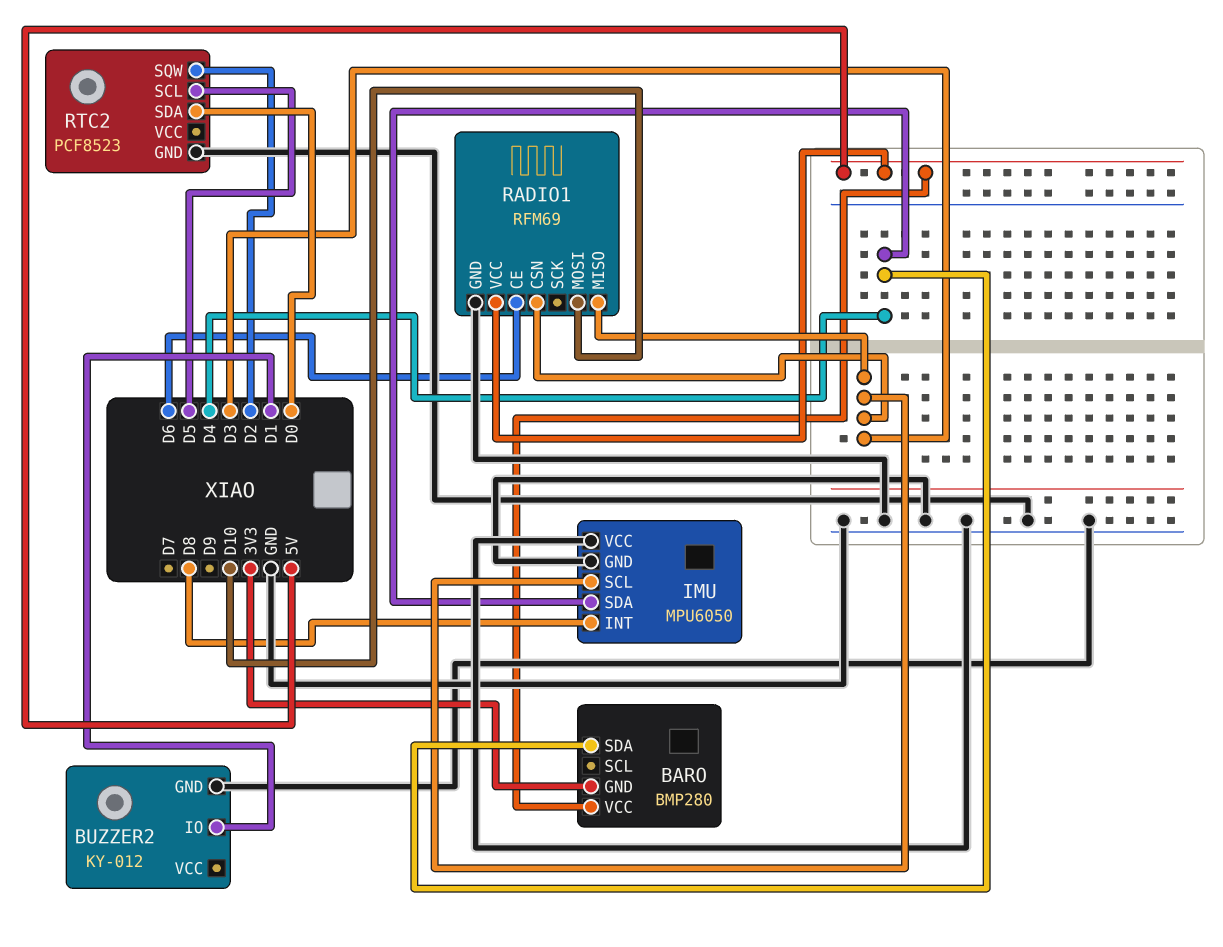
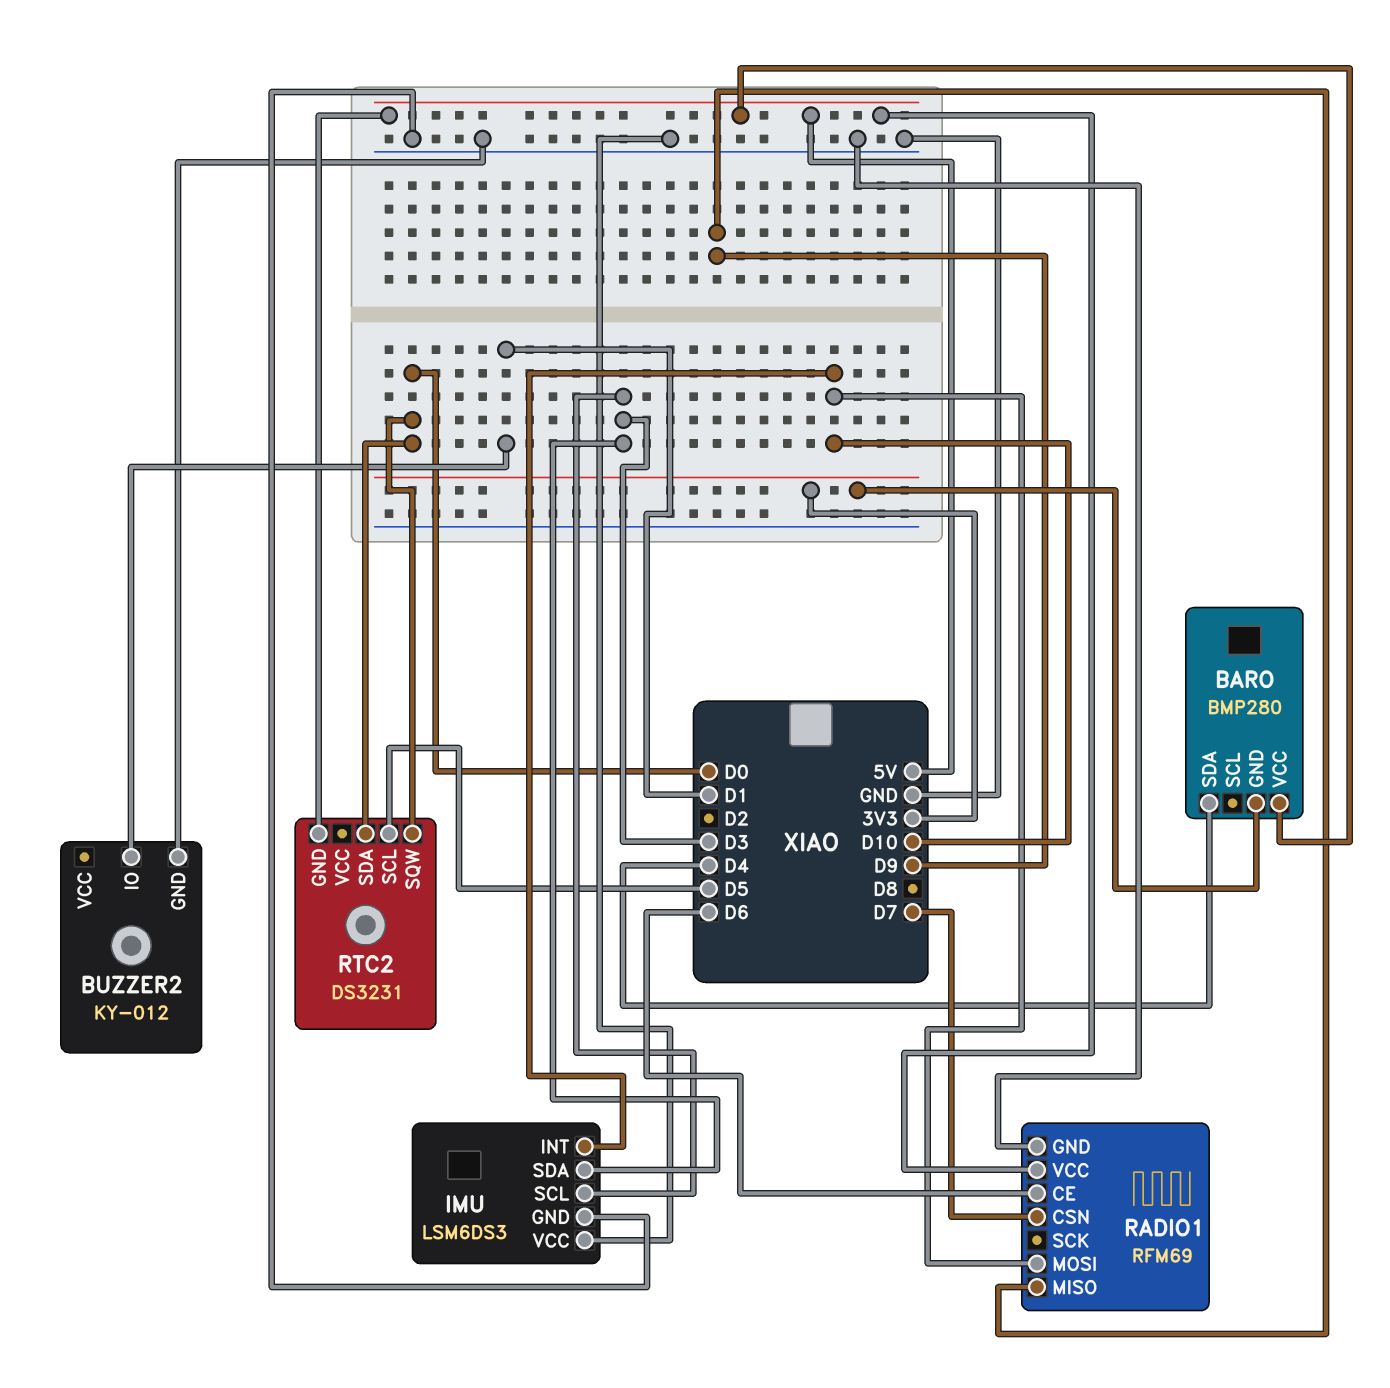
IMU: MPU6050 -> LSM6DS3
IMU pin INT: D8 -> D10
IMU pin SDA: D4 -> D3
RADIO1 pin CSN: D3 -> D7
RADIO1 pin MISO: D3 -> D9
RTC2: PCF8523 -> DS3231
RTC2 pin GND: GND -> 5V
RTC2 pin SQW: D2 -> D0

